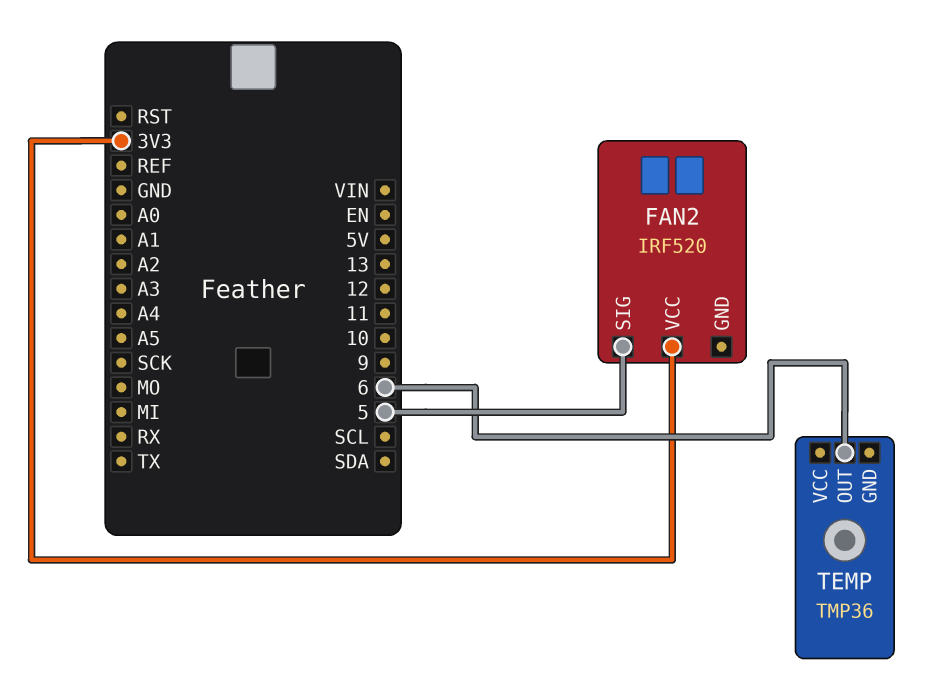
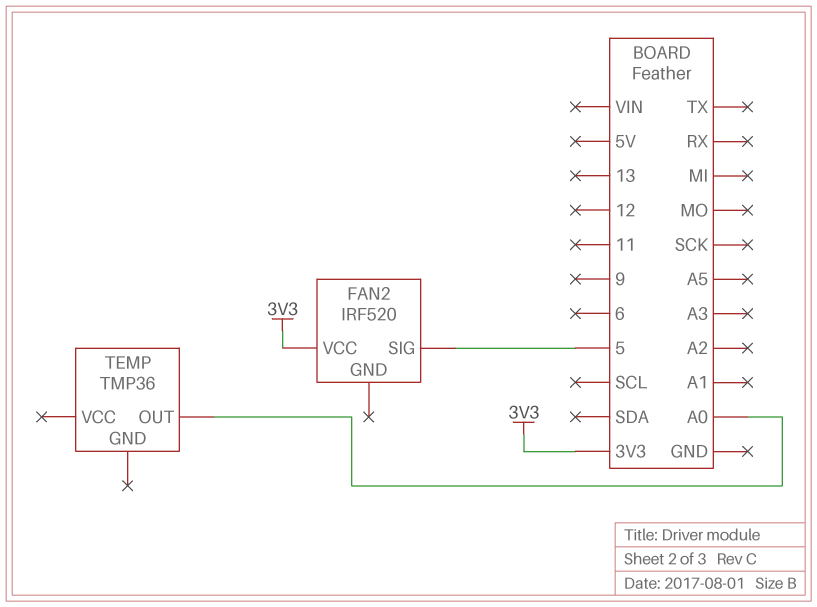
TEMP pin OUT: 6 -> A0

